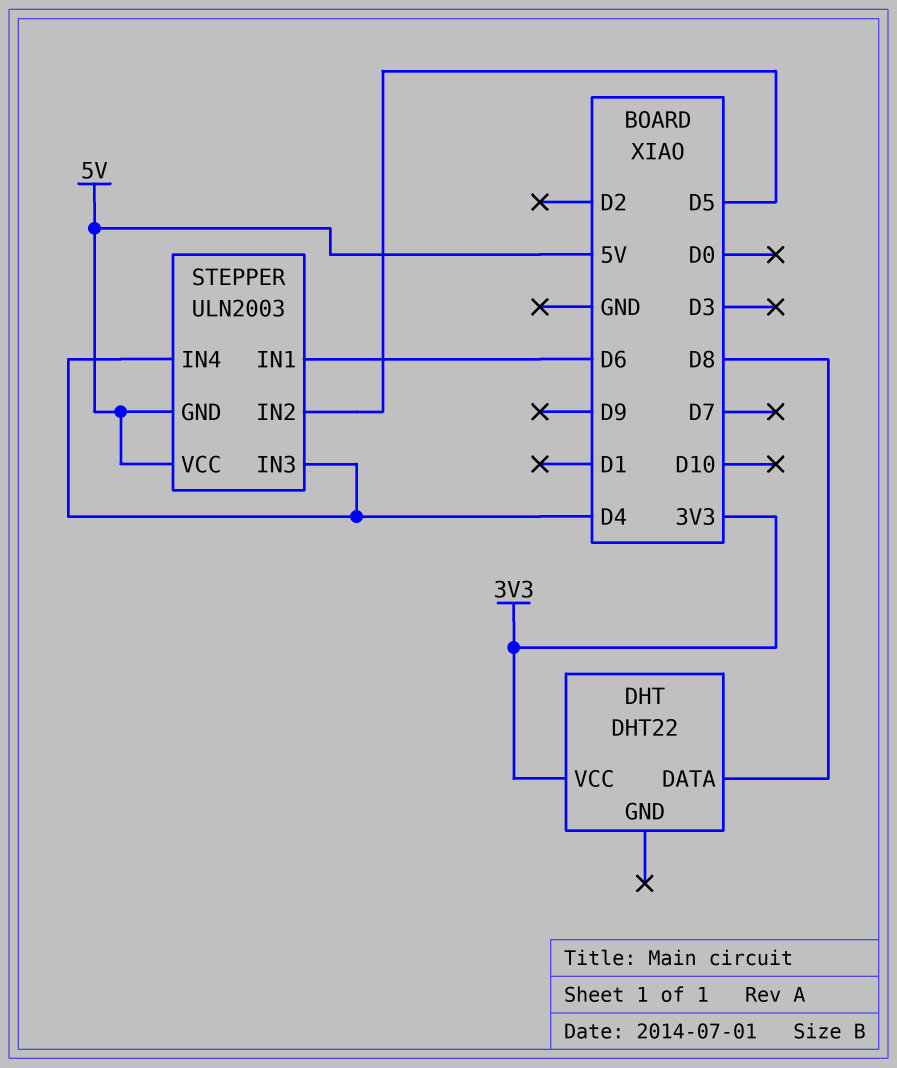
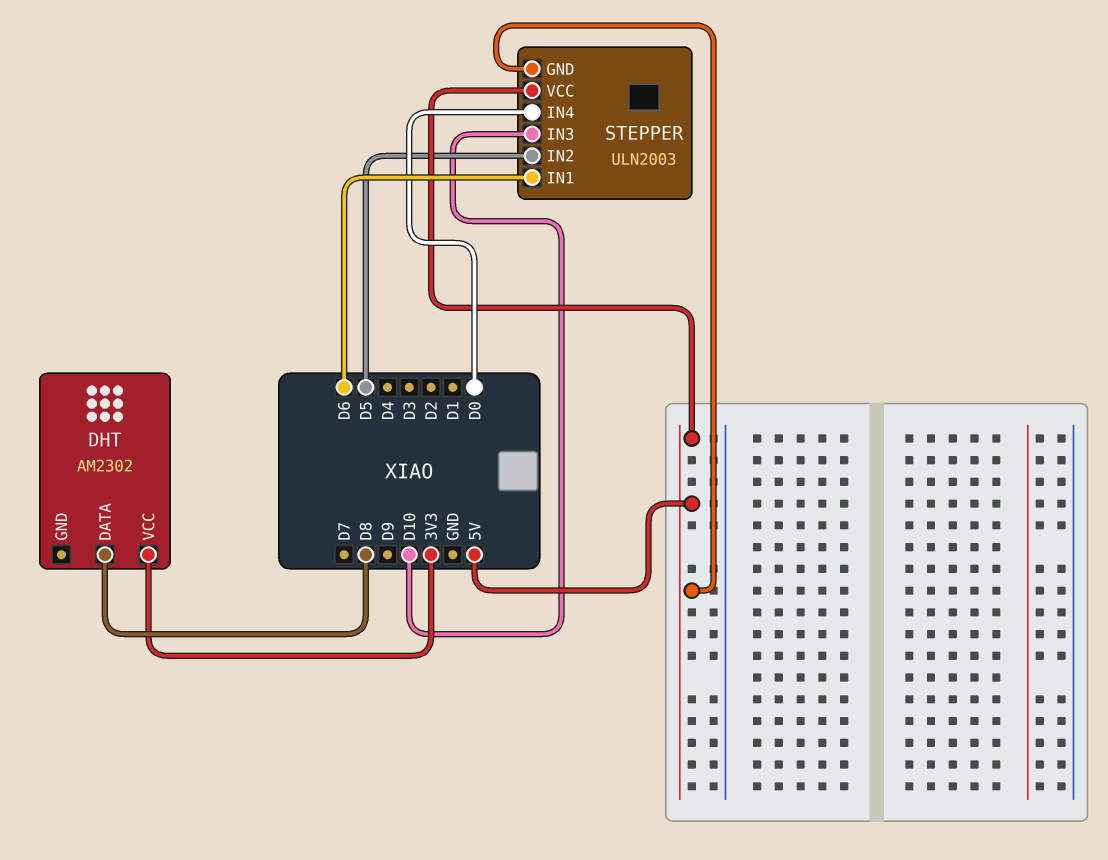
DHT: DHT22 -> AM2302
STEPPER pin IN3: D4 -> D10
STEPPER pin IN4: D4 -> D0

